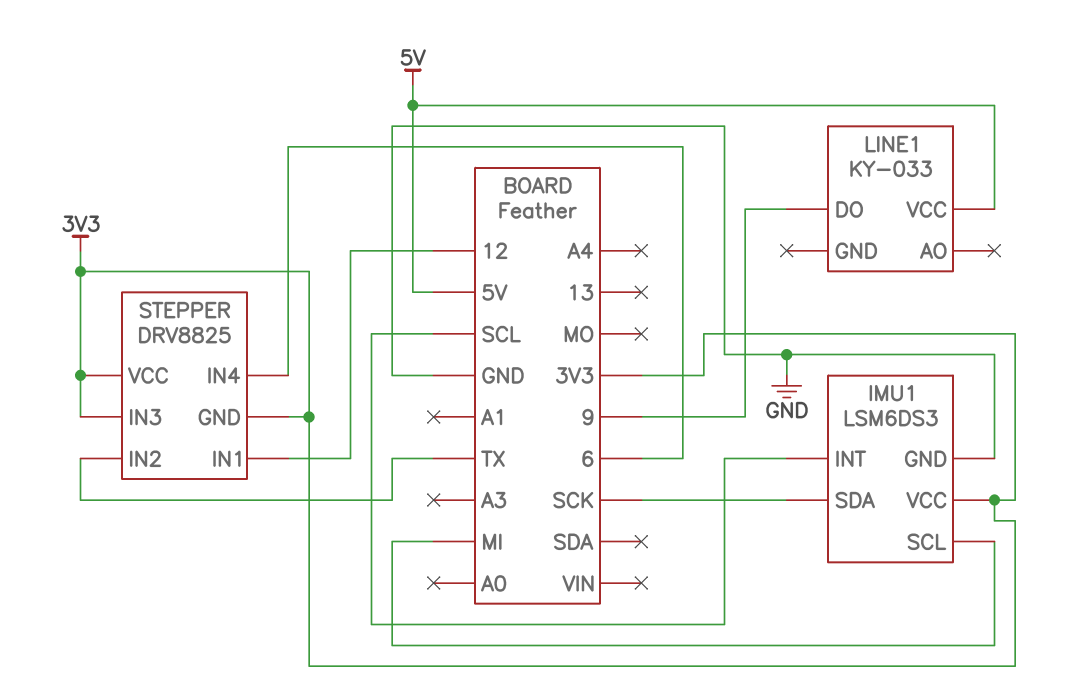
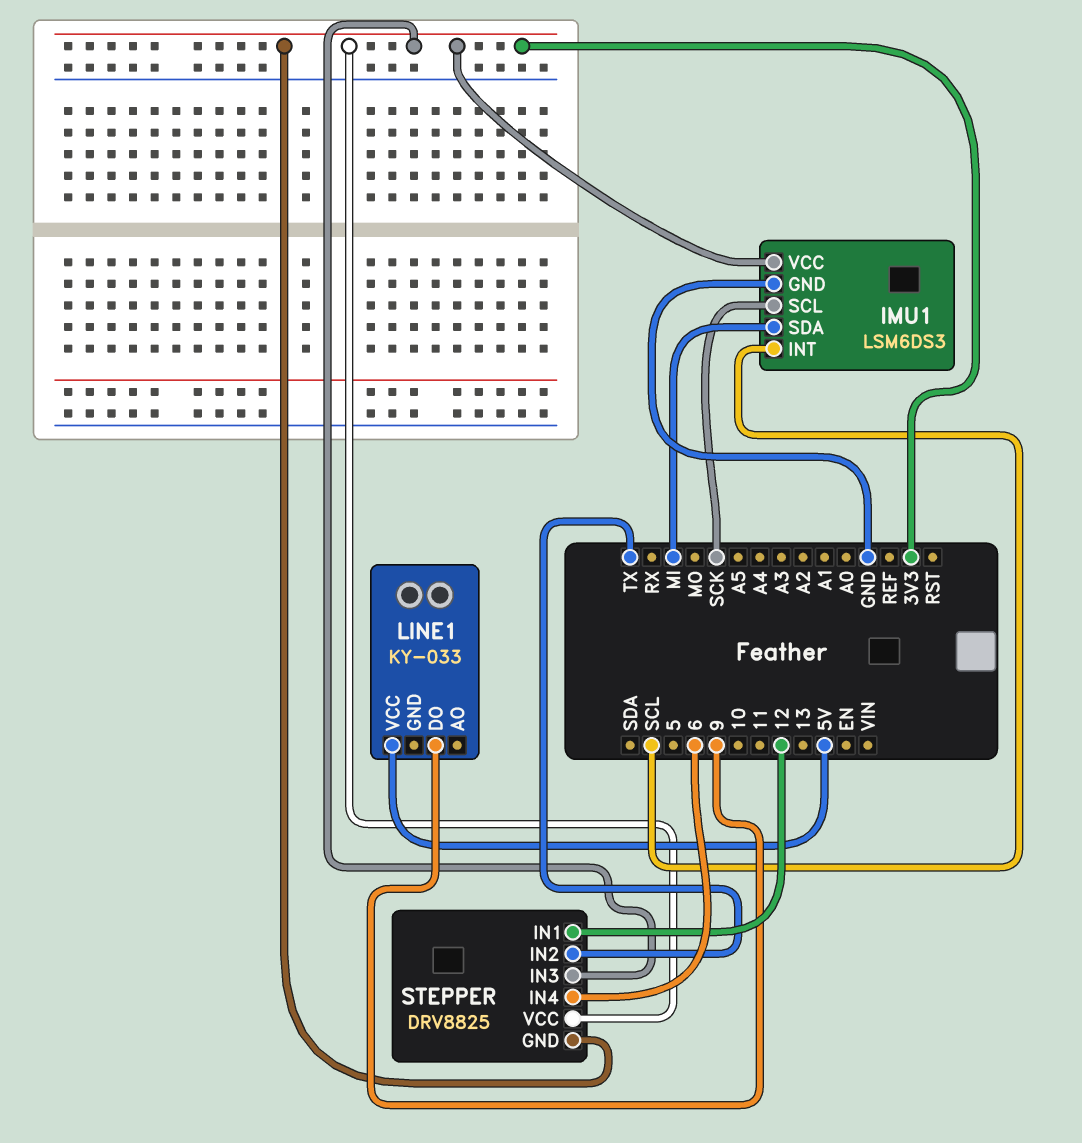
IMU1 pin SCL: MI -> SCK
IMU1 pin SDA: SCK -> MI

